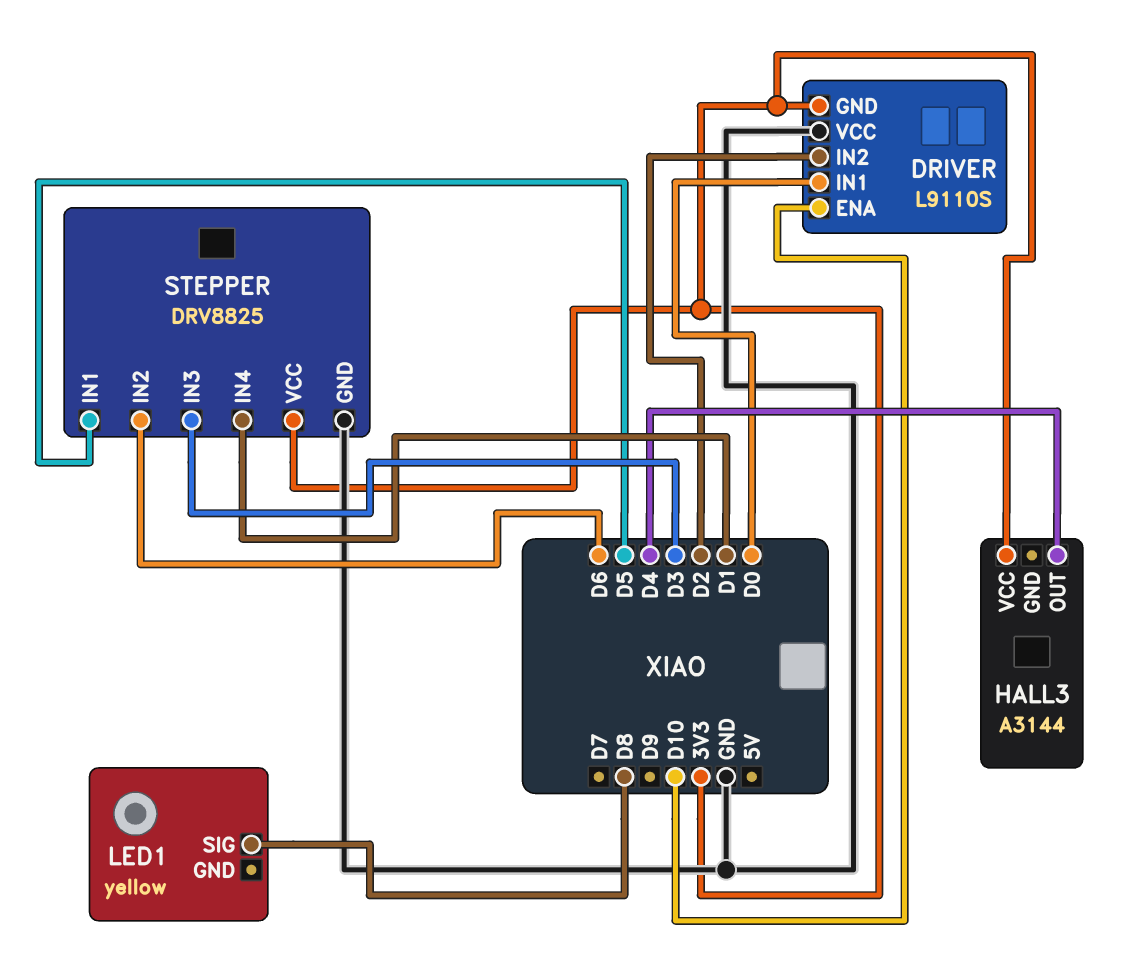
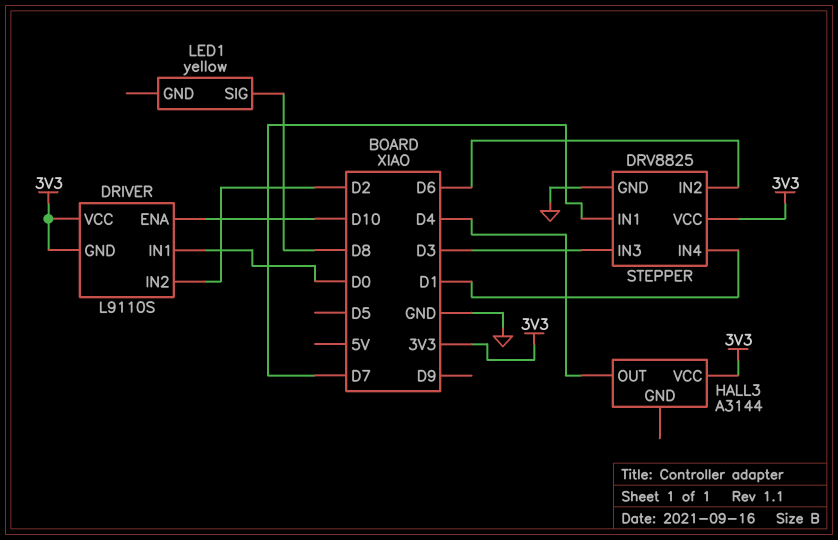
DRIVER pin VCC: GND -> 3V3
STEPPER pin IN1: D5 -> D7

